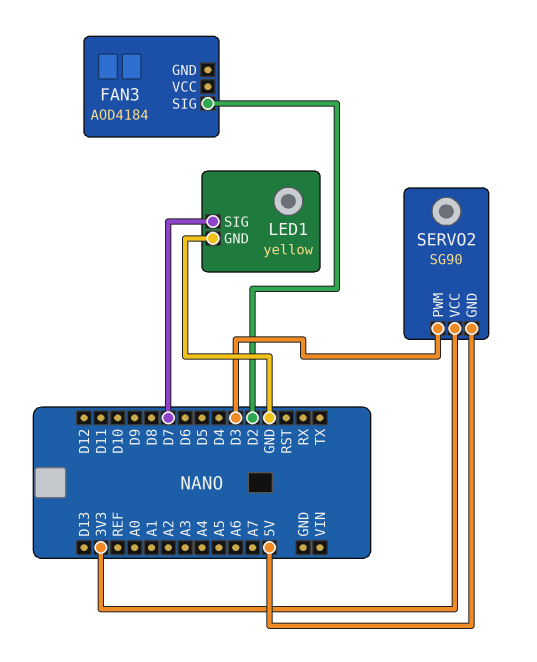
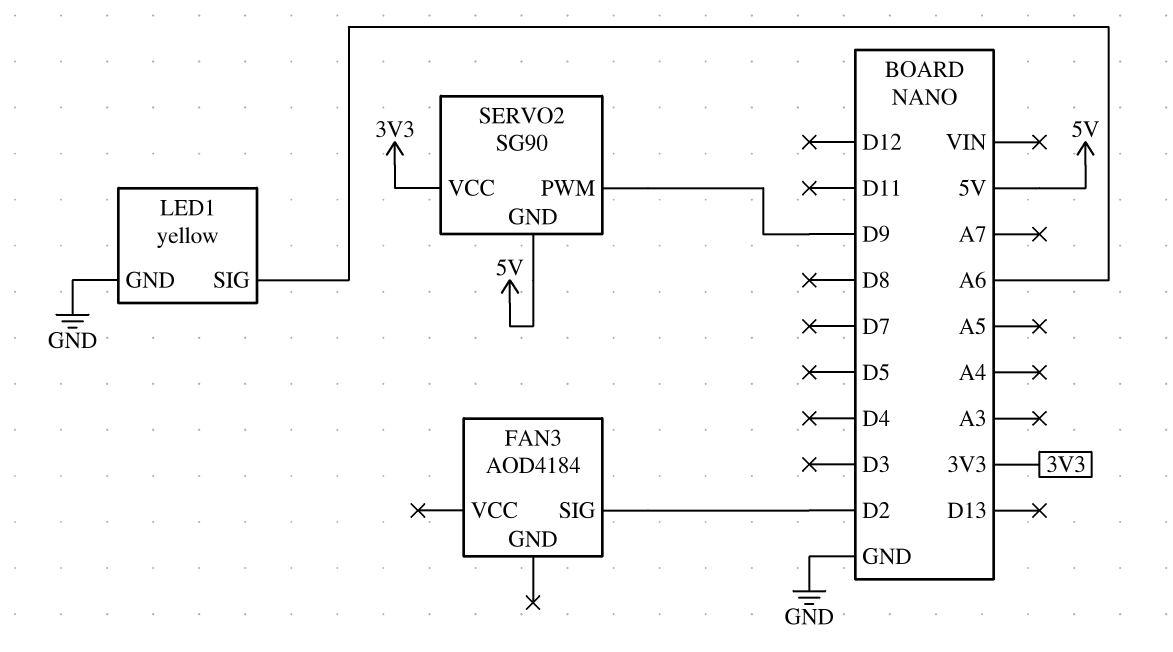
LED1 pin SIG: D7 -> A6
SERVO2 pin PWM: D3 -> D9

